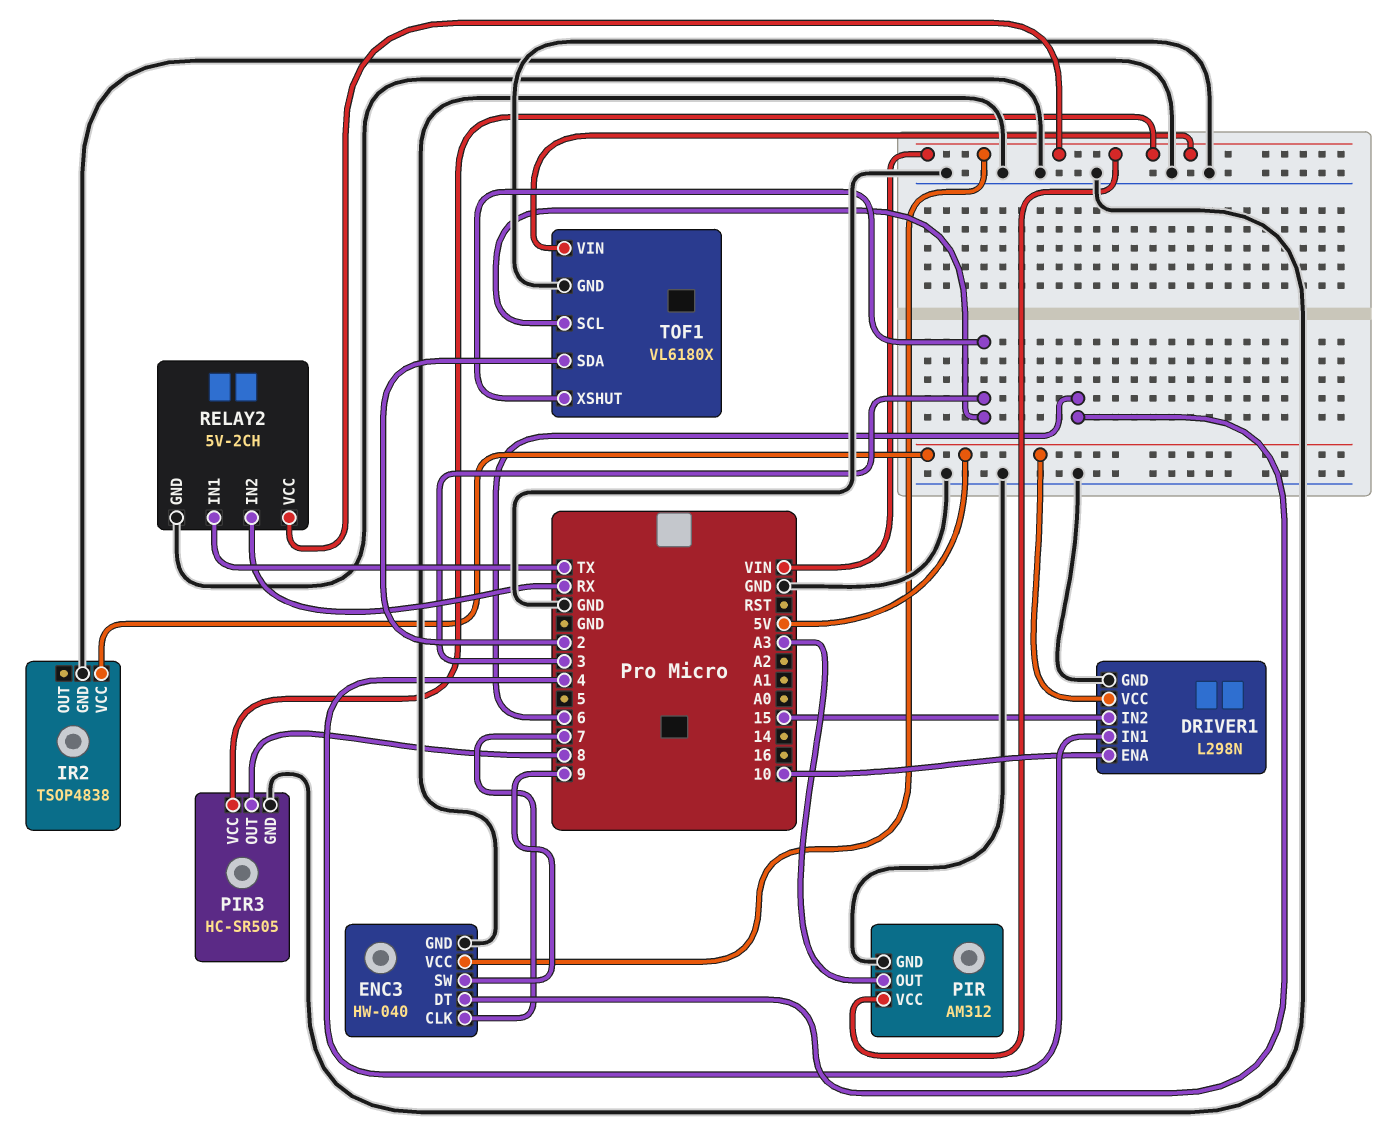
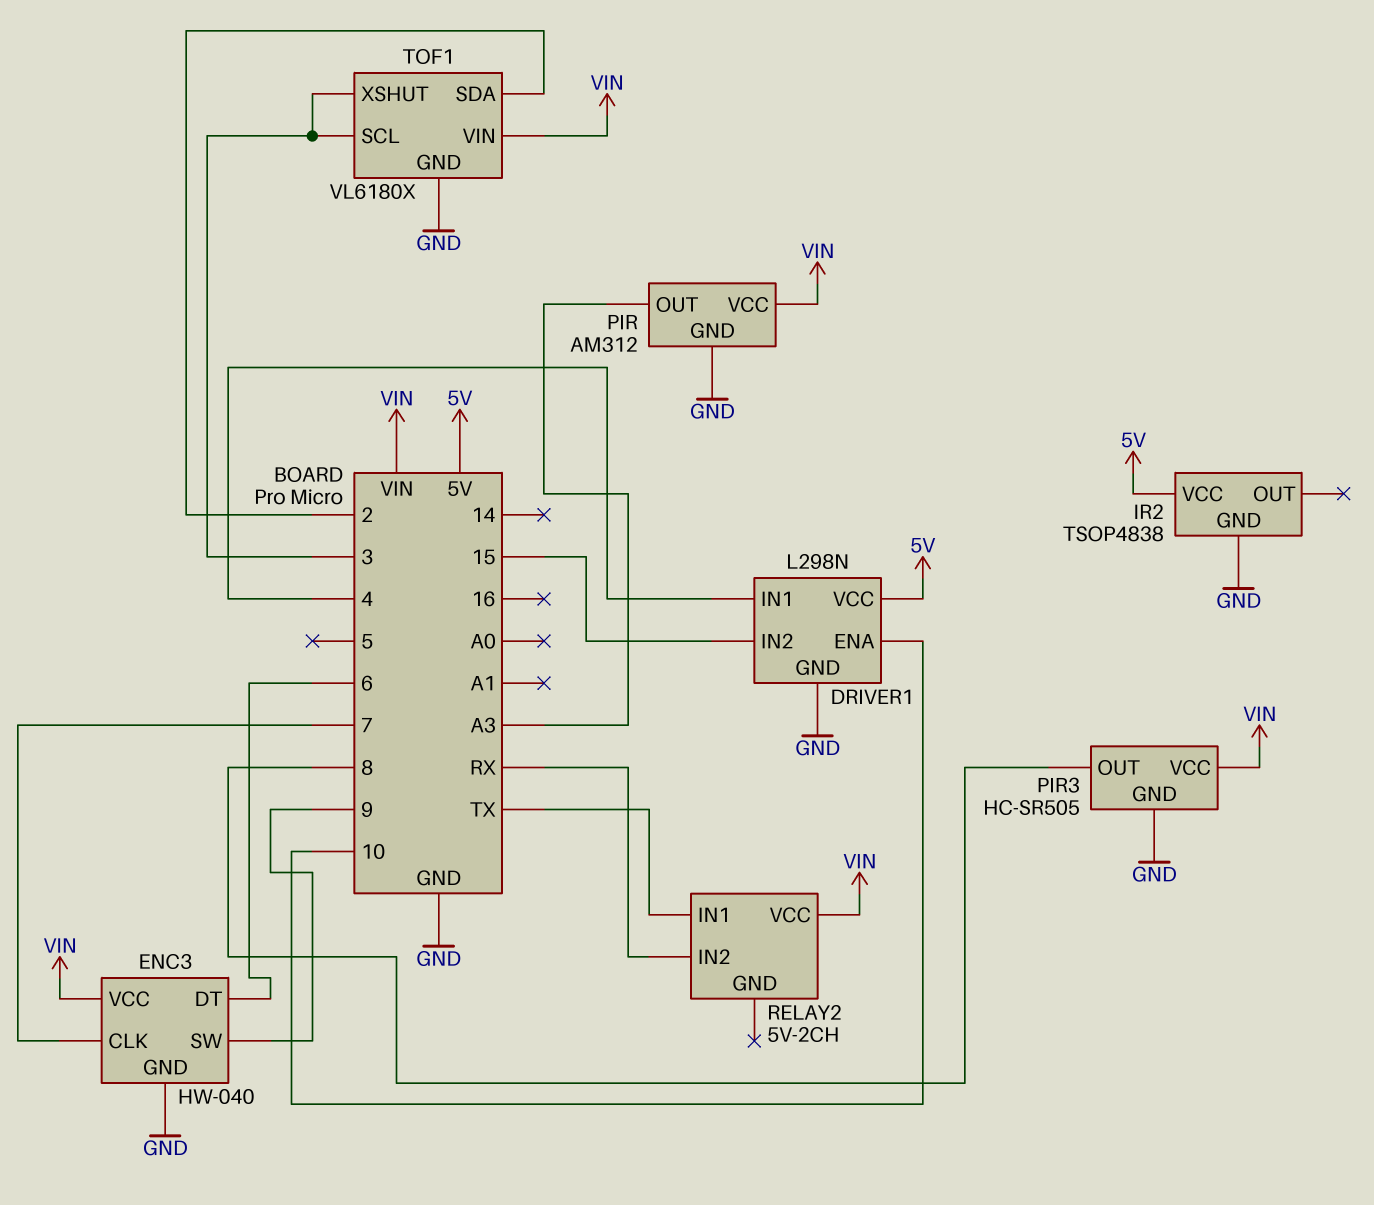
RELAY2 pin GND: GND -> none

